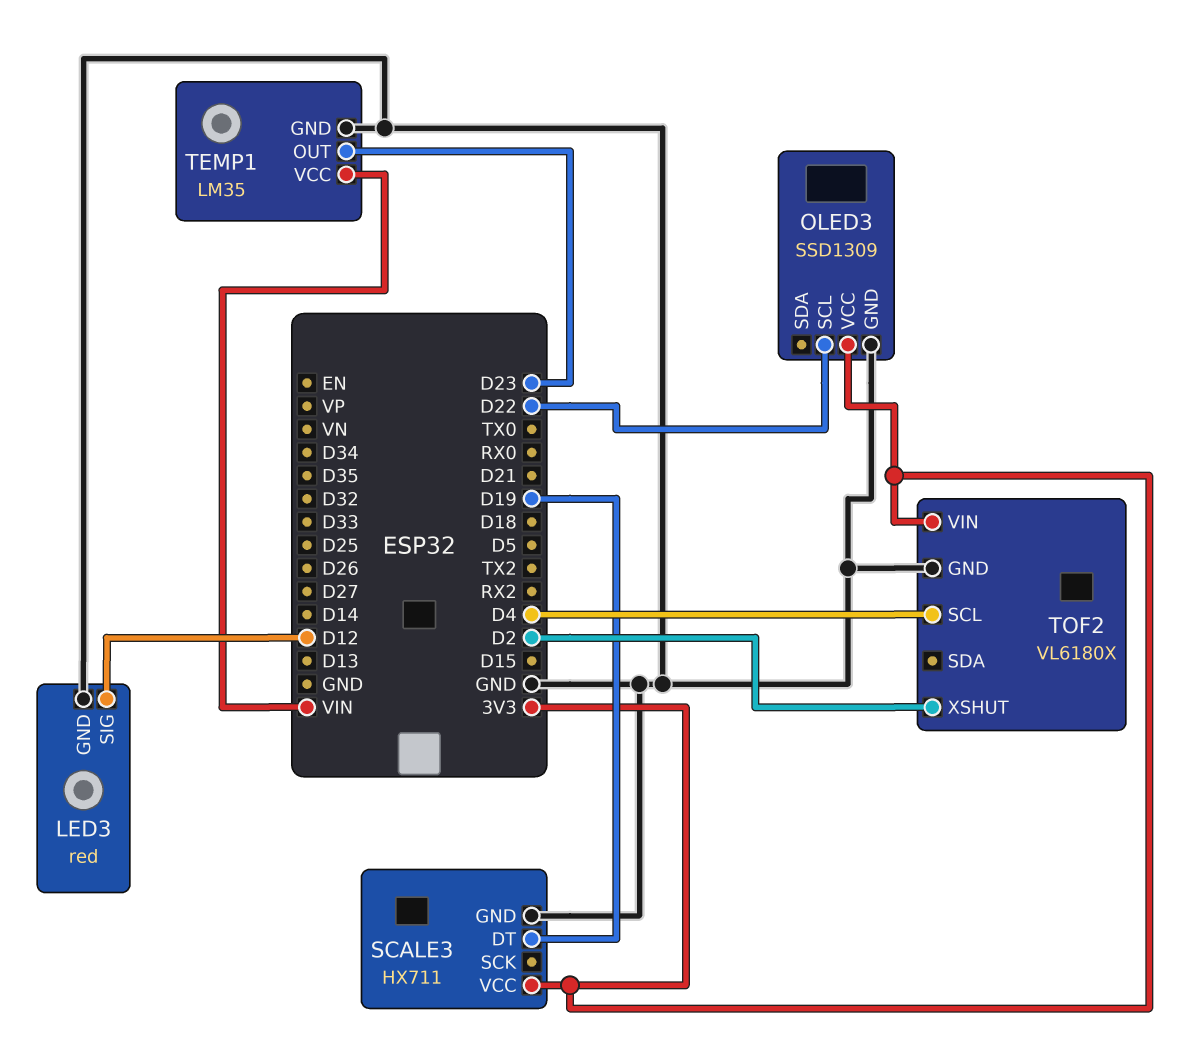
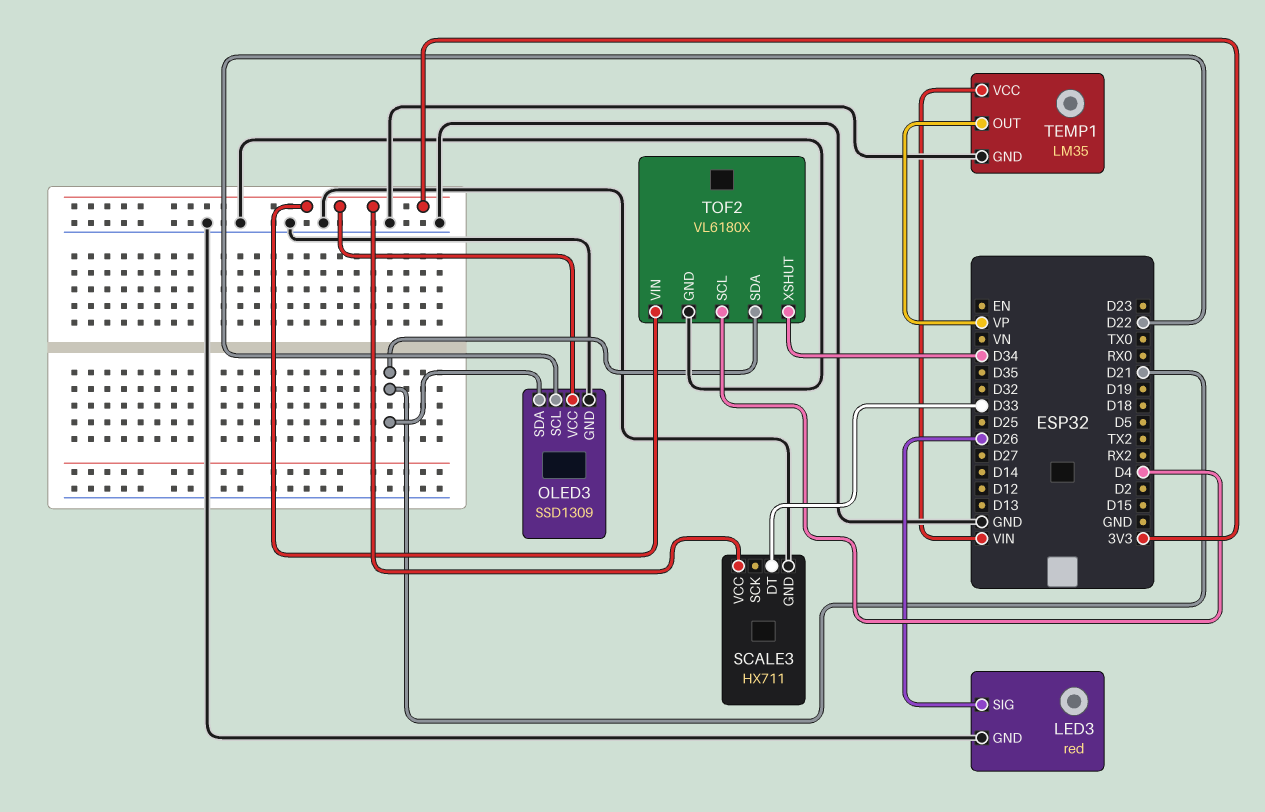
LED3 pin SIG: D12 -> D26
OLED3 pin SDA: none -> D21
SCALE3 pin DT: D19 -> D33
TEMP1 pin OUT: D23 -> VP
TOF2 pin SDA: none -> D21
TOF2 pin XSHUT: D2 -> D34

